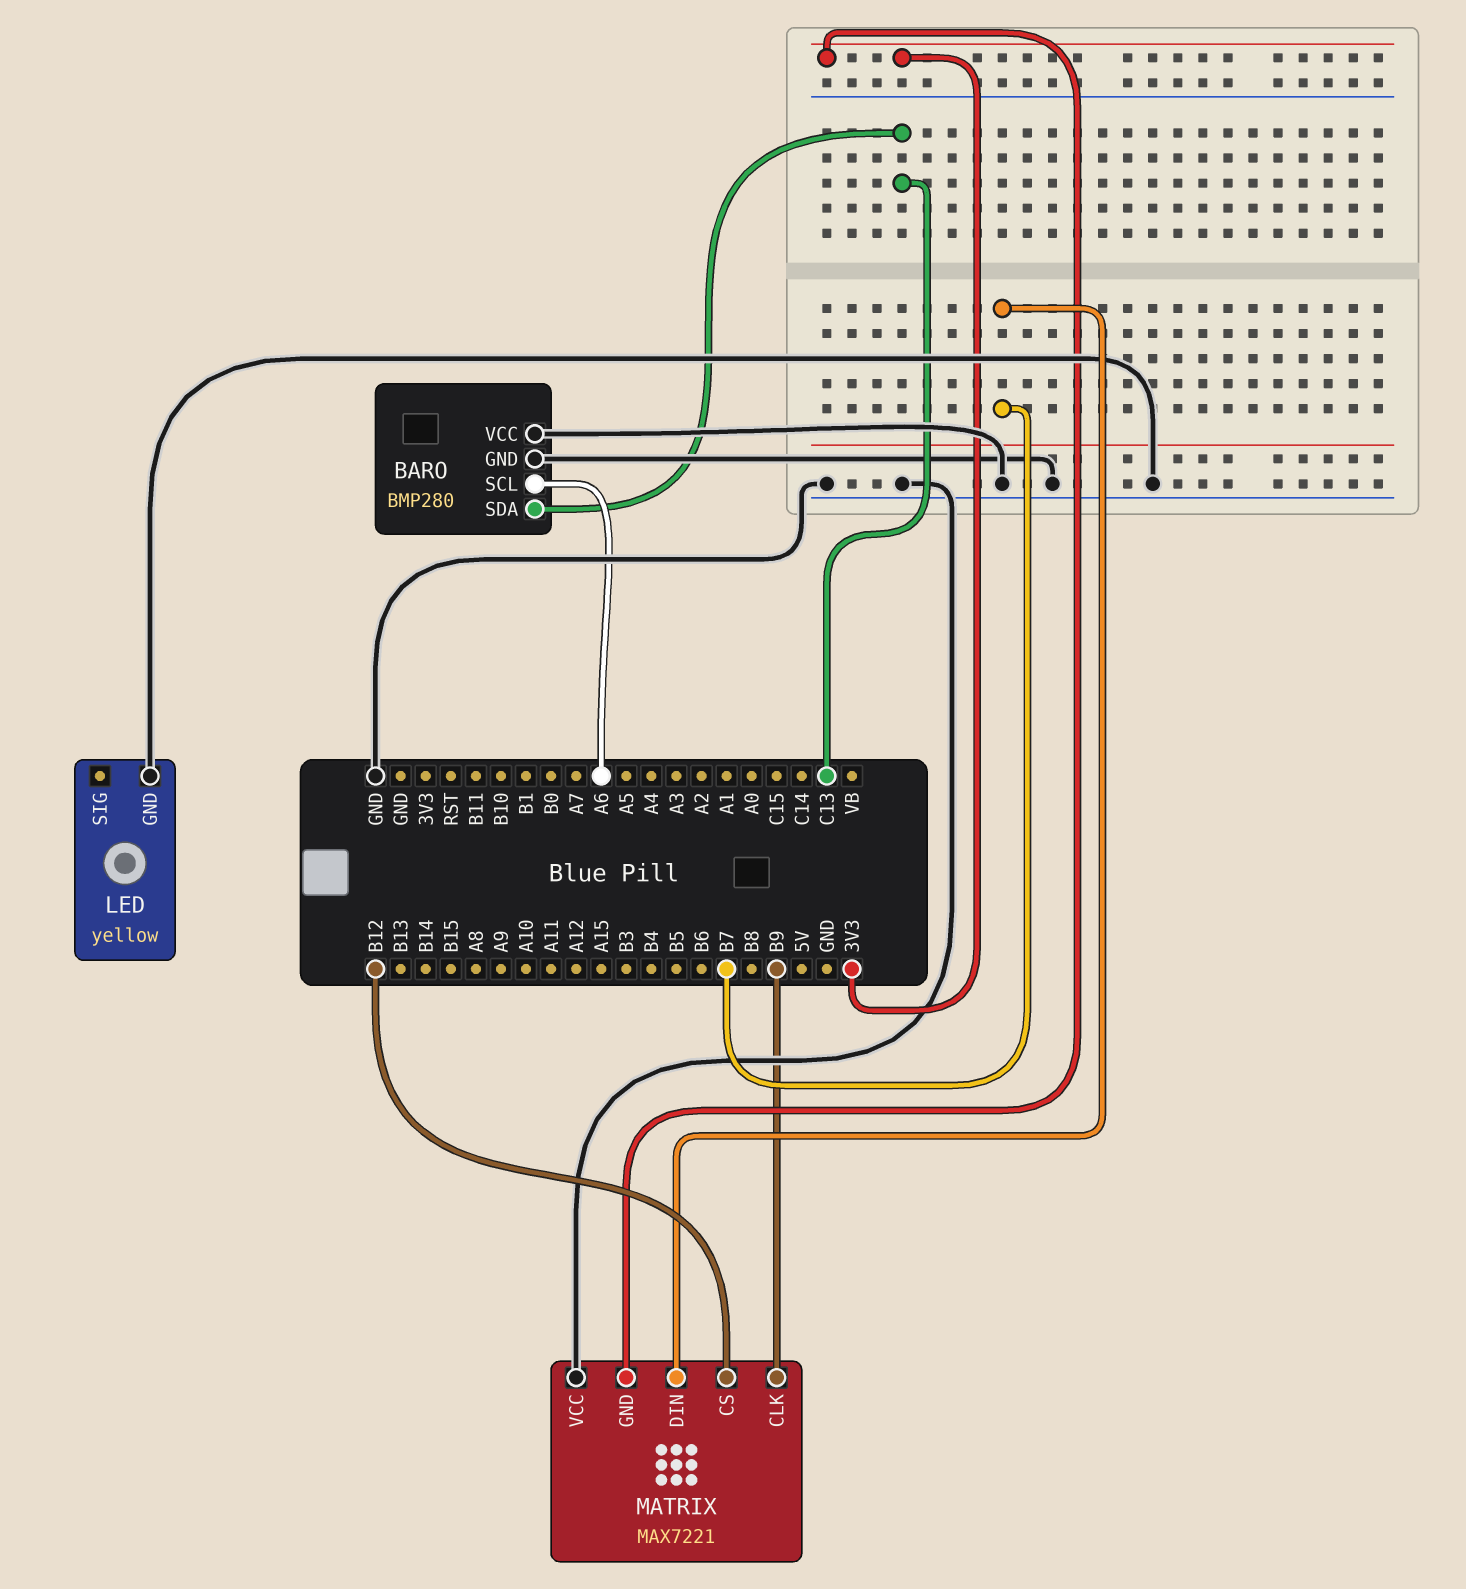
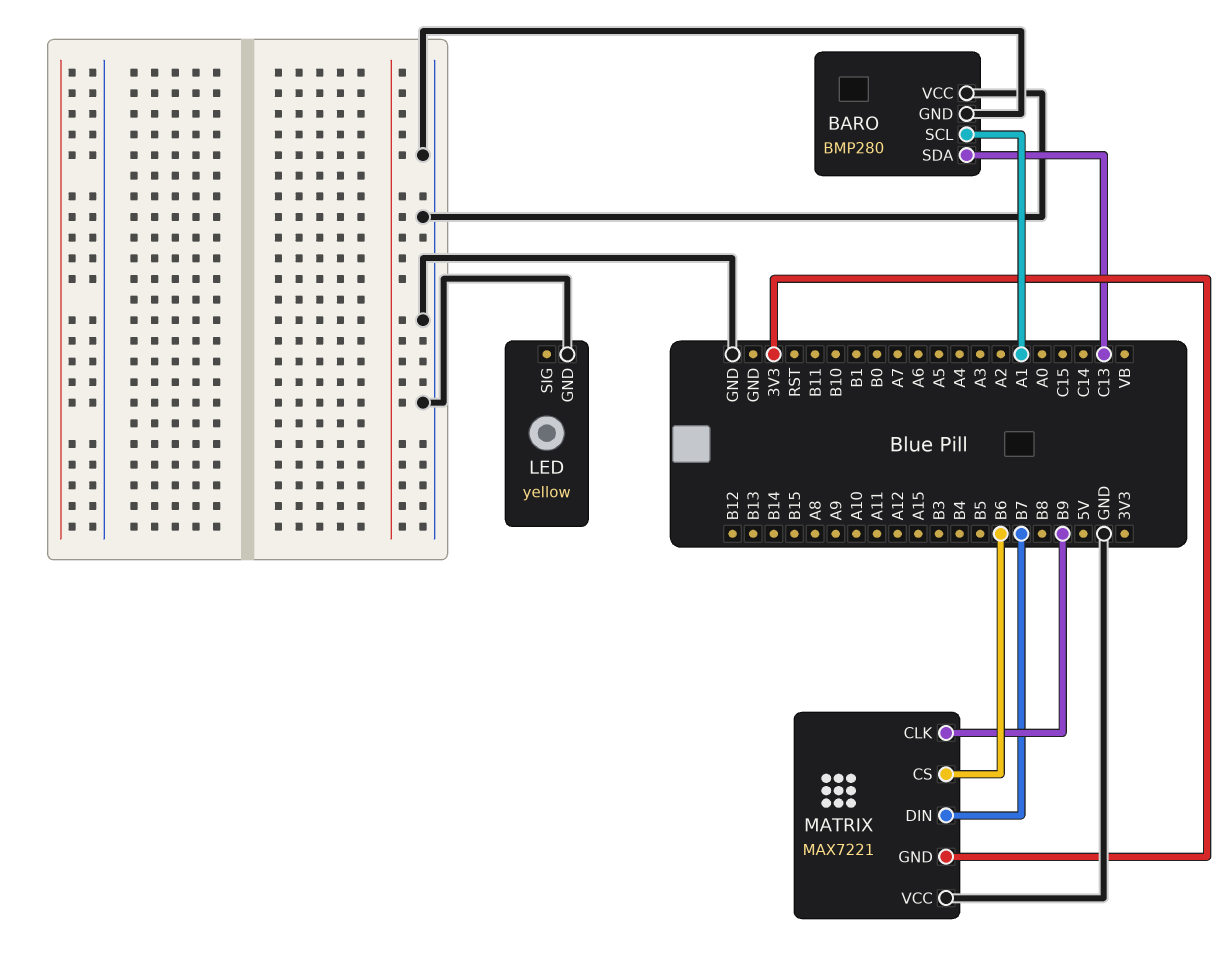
BARO pin SCL: A6 -> A1
MATRIX pin CS: B12 -> B6

